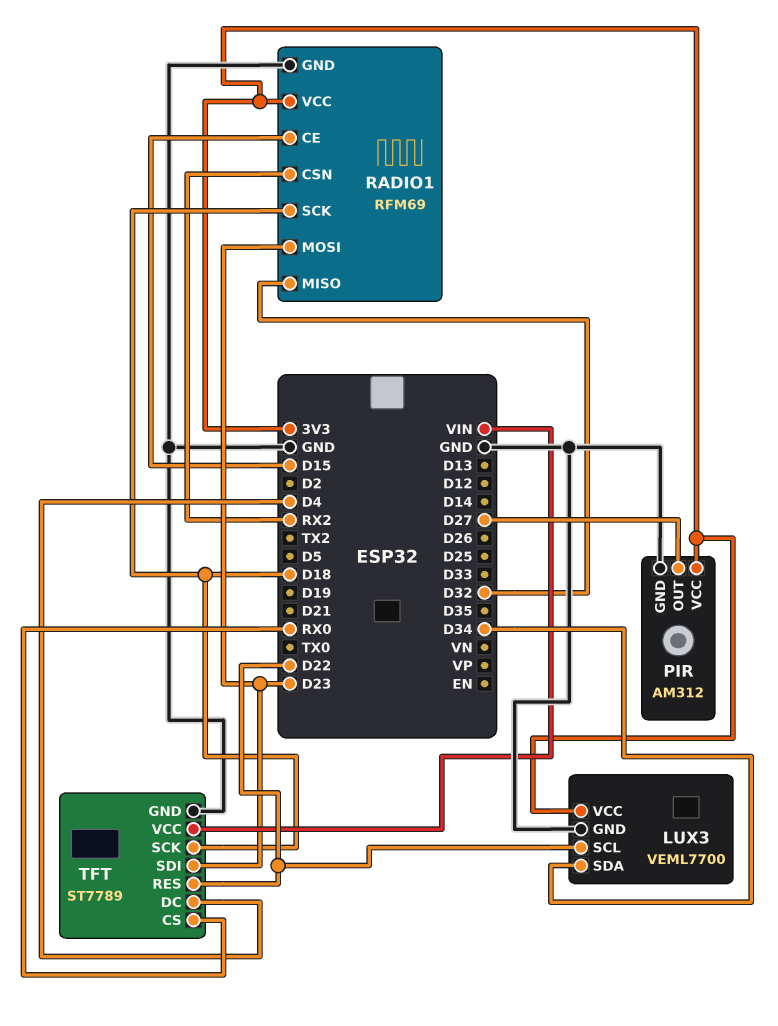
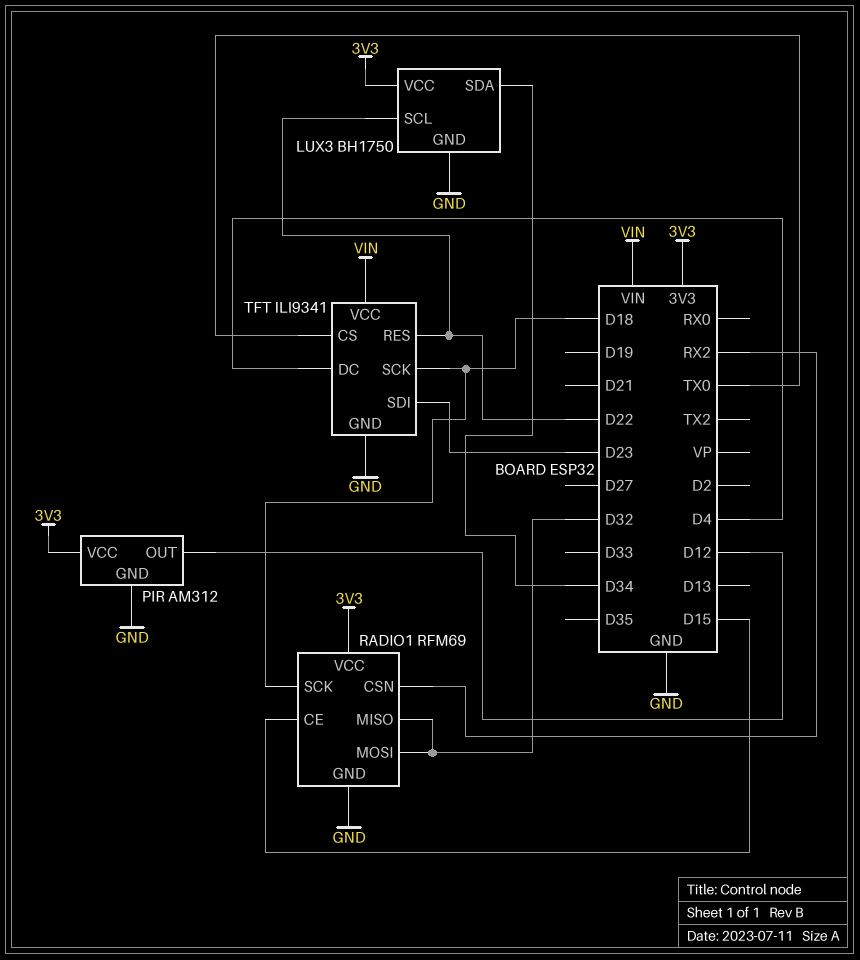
LUX3: VEML7700 -> BH1750
PIR pin OUT: D27 -> D12
RADIO1 pin MOSI: D23 -> D32
TFT: ST7789 -> ILI9341
TFT pin CS: RX0 -> TX0

